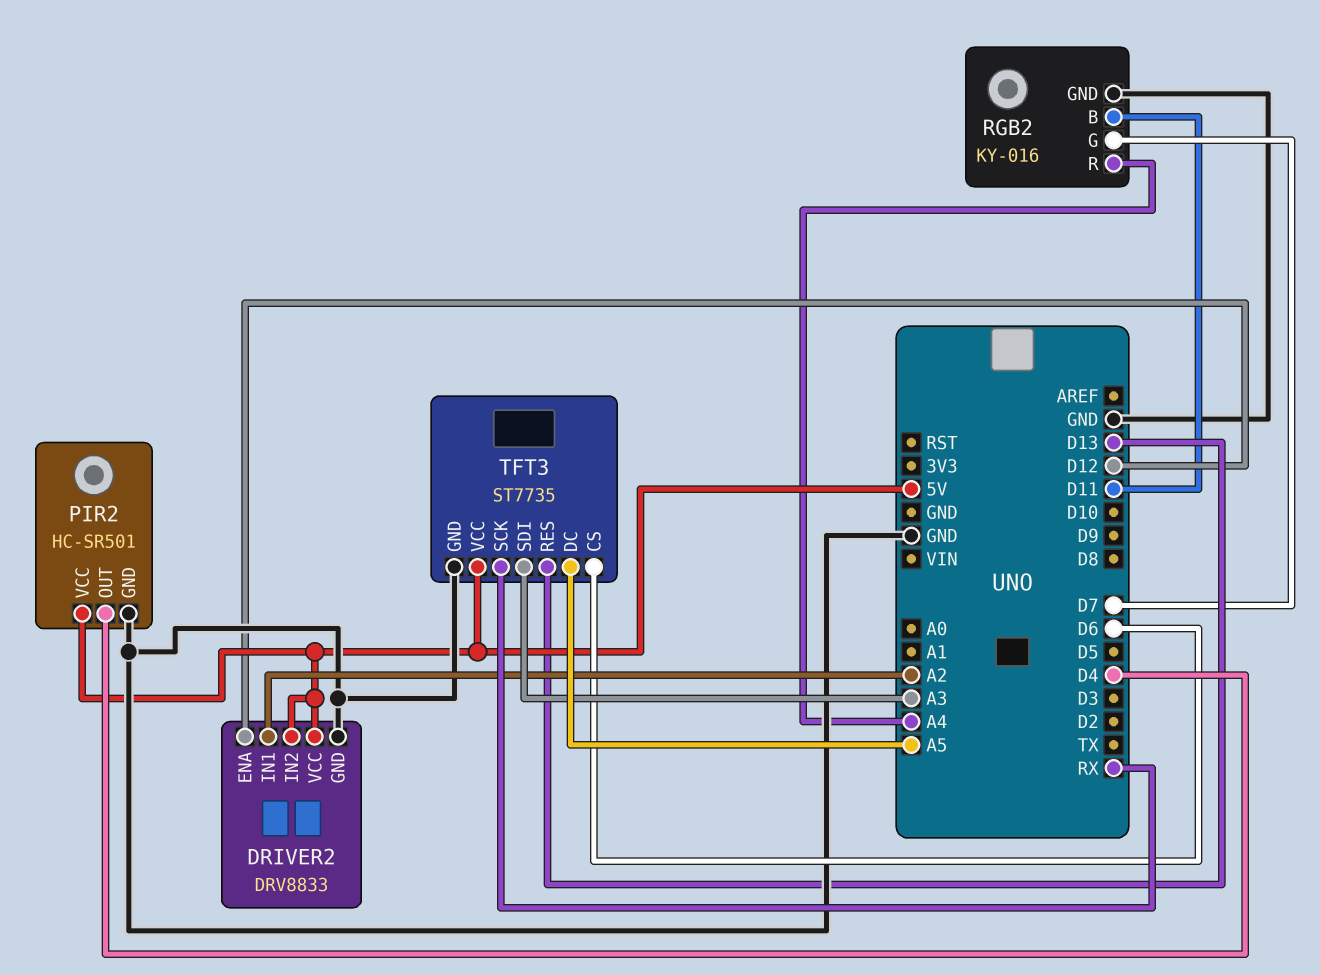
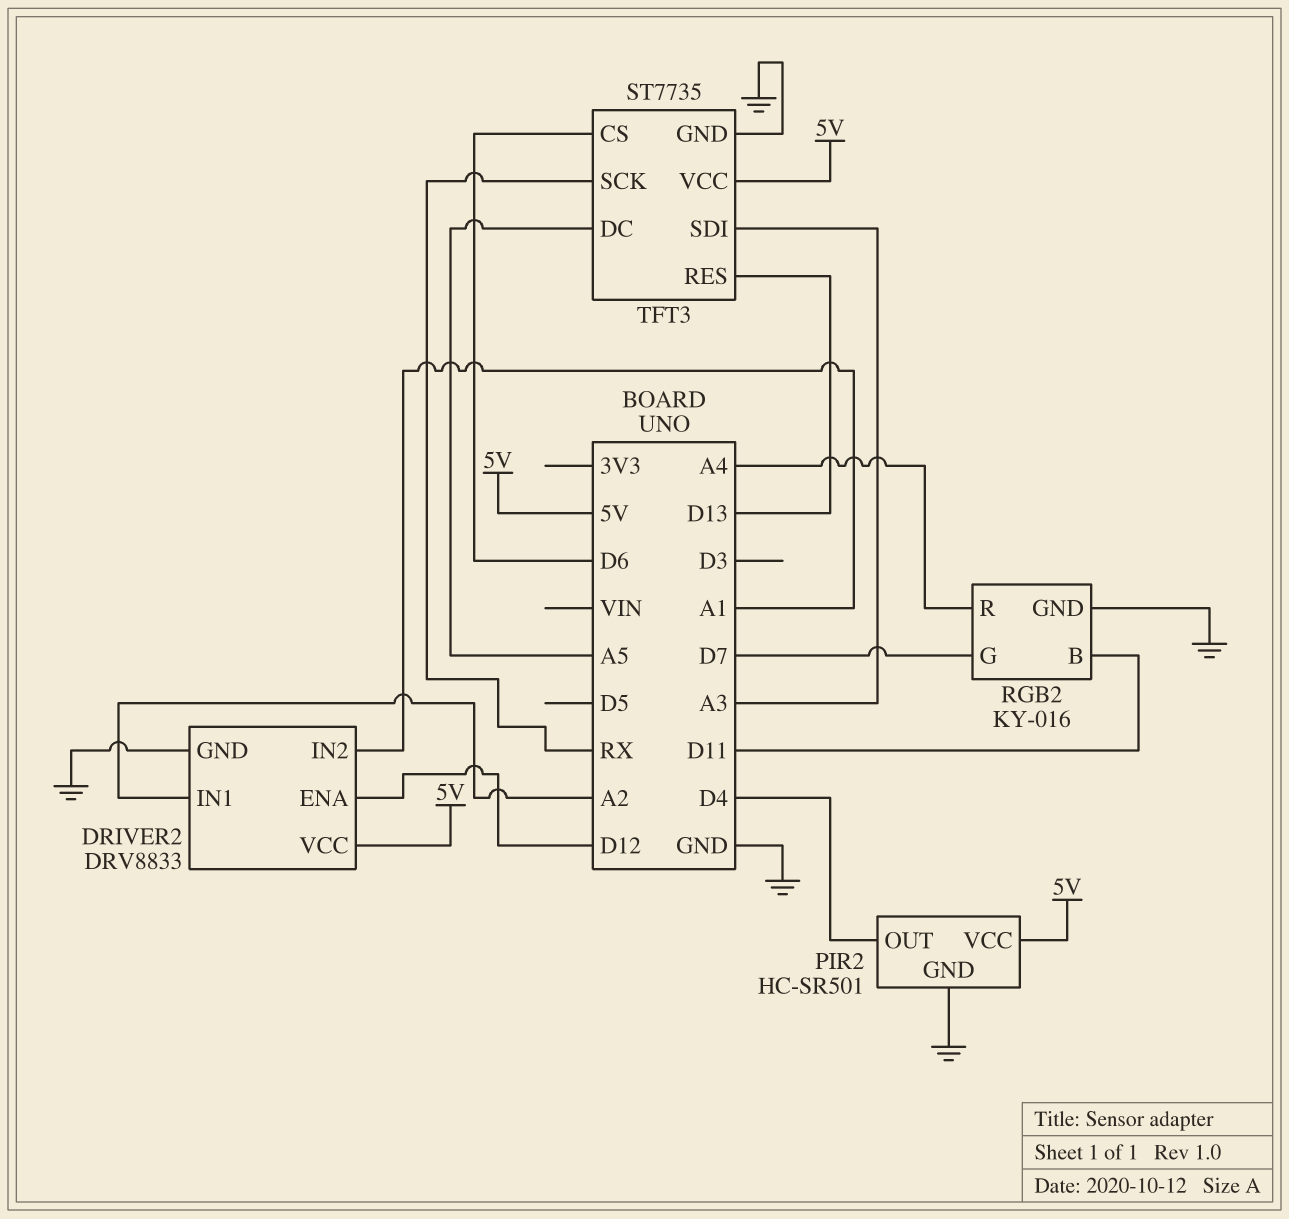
DRIVER2 pin IN2: 5V -> A1

